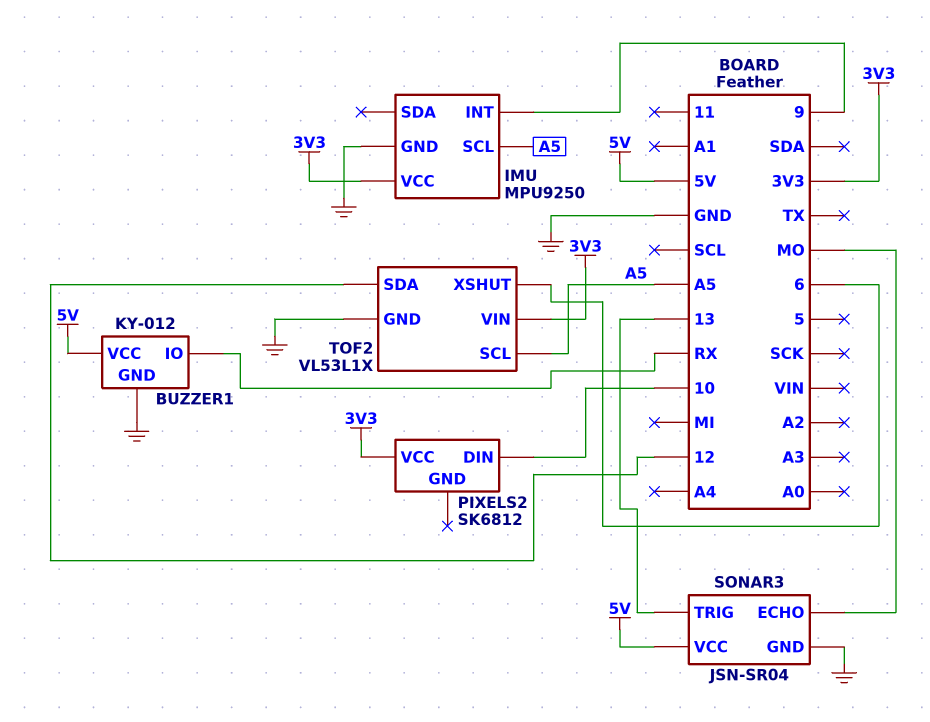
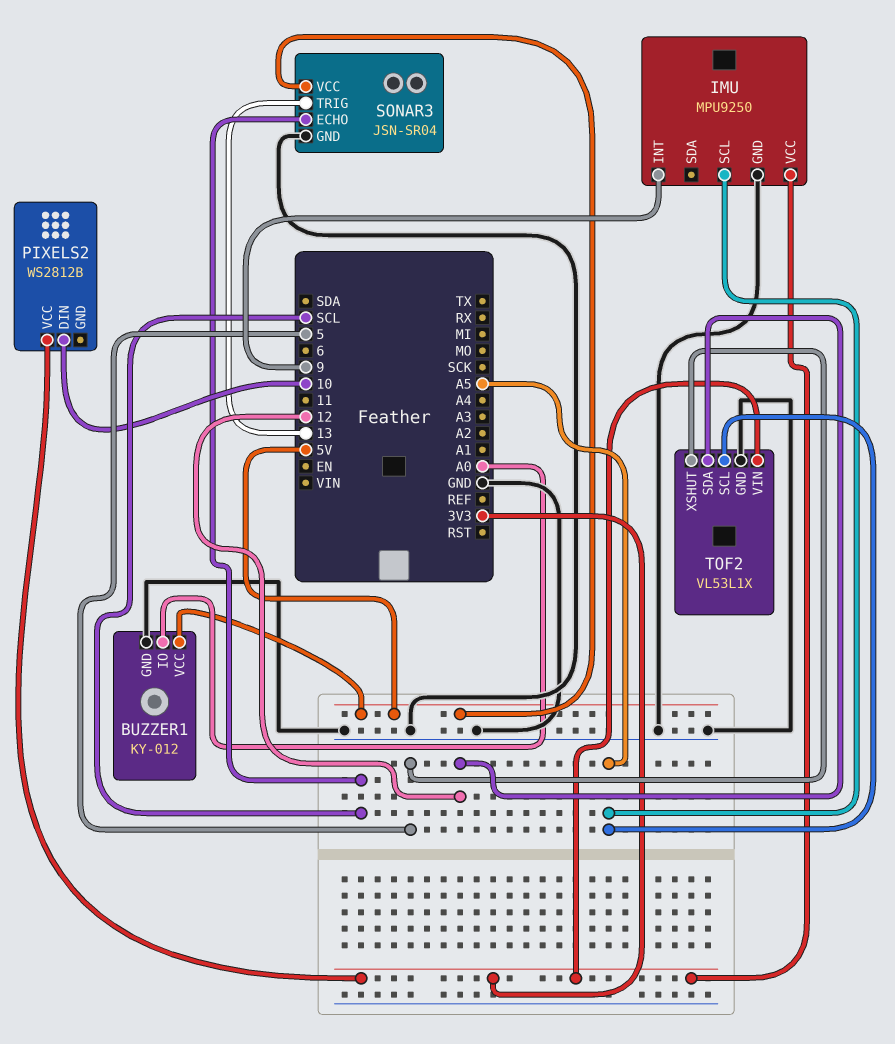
BUZZER1 pin IO: RX -> A0
PIXELS2: SK6812 -> WS2812B
SONAR3 pin ECHO: MO -> SCL
TOF2 pin XSHUT: 6 -> 5

